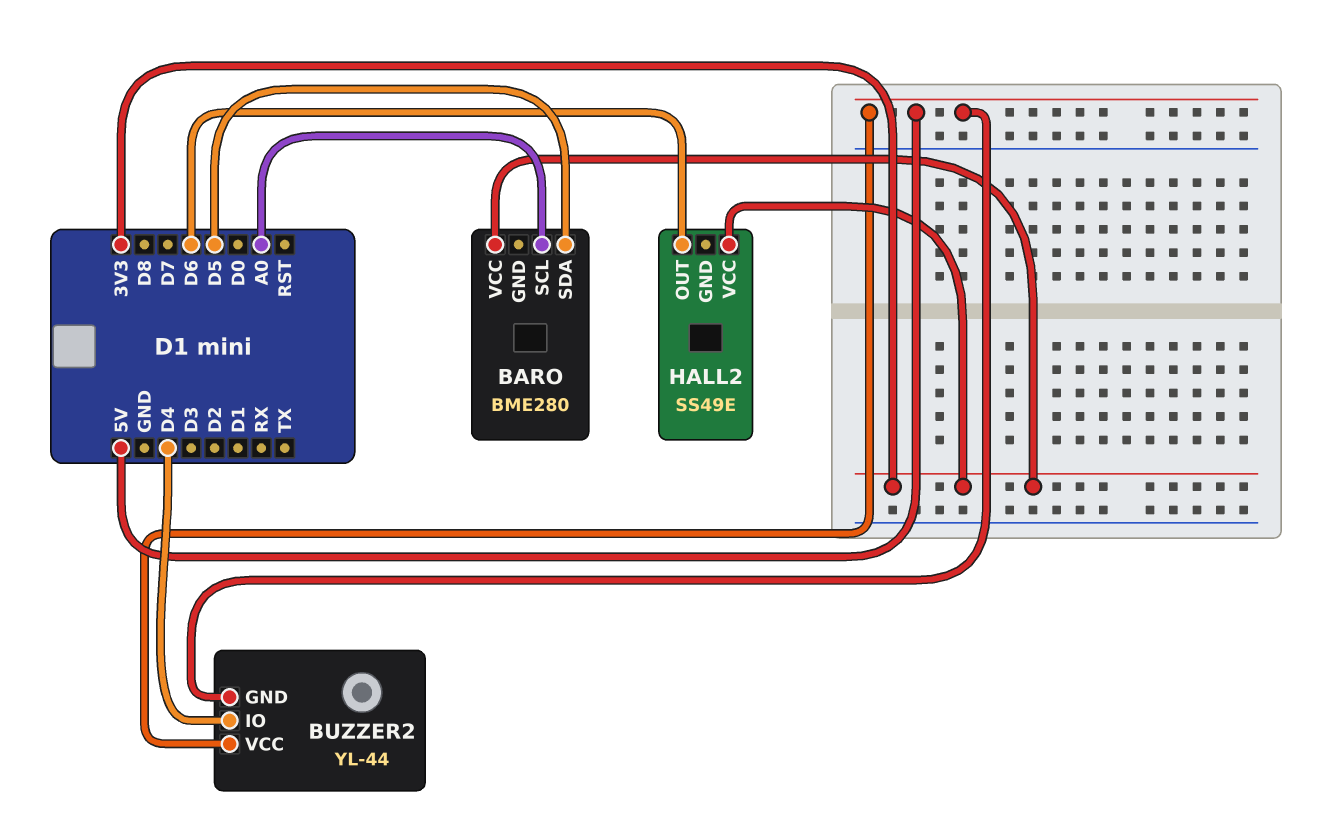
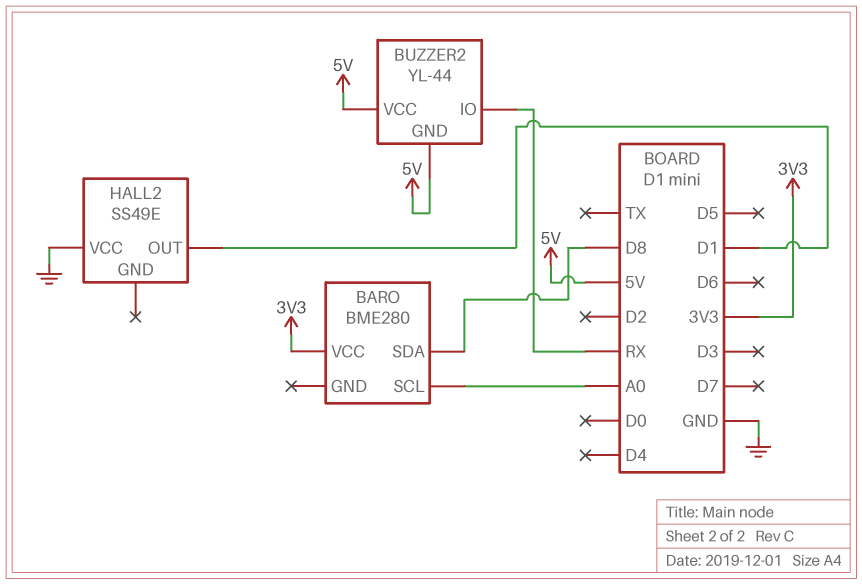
BARO pin SDA: D5 -> D8
BUZZER2 pin IO: D4 -> RX
HALL2 pin OUT: D6 -> D1
HALL2 pin VCC: 3V3 -> GND

